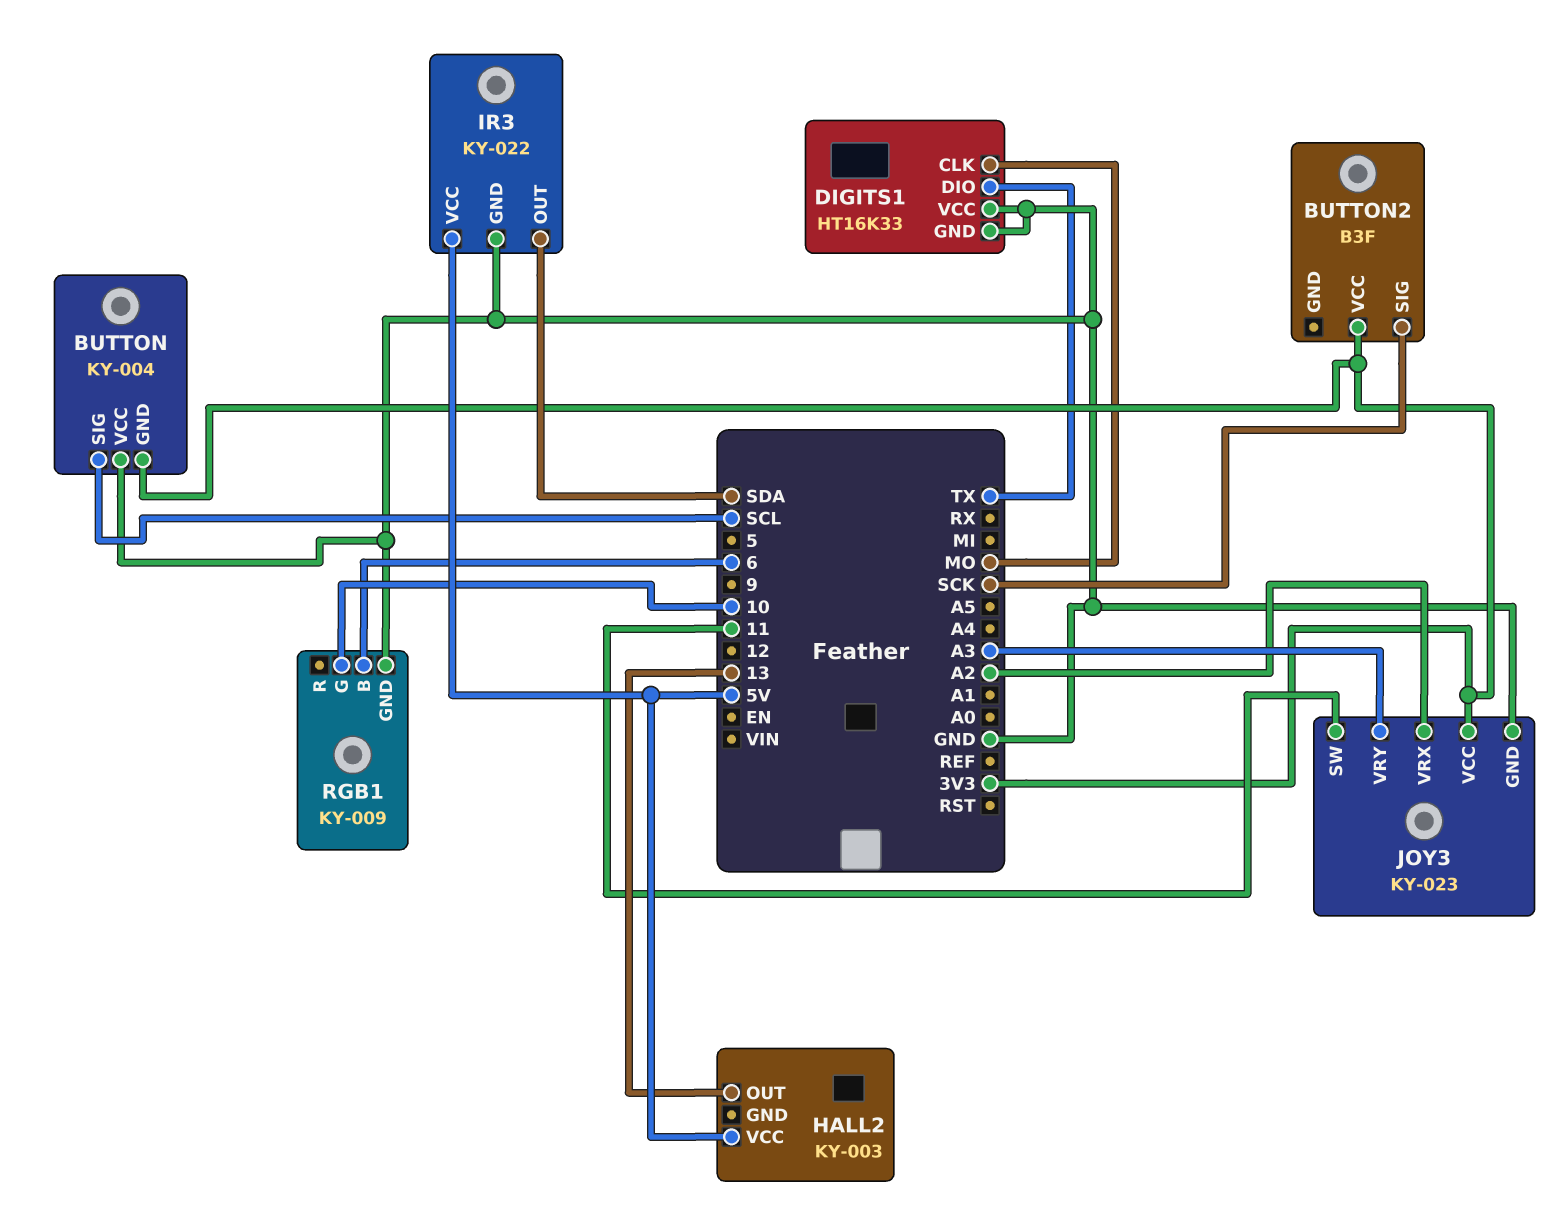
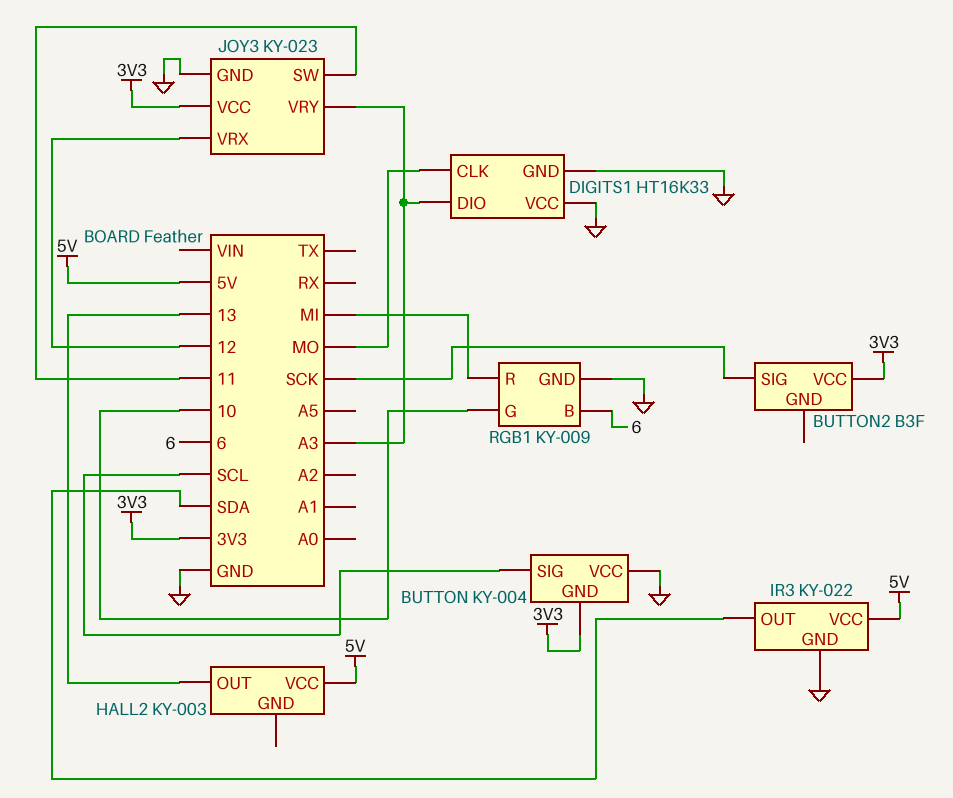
DIGITS1 pin DIO: TX -> A3
JOY3 pin VRX: A2 -> 12
RGB1 pin R: none -> MI

